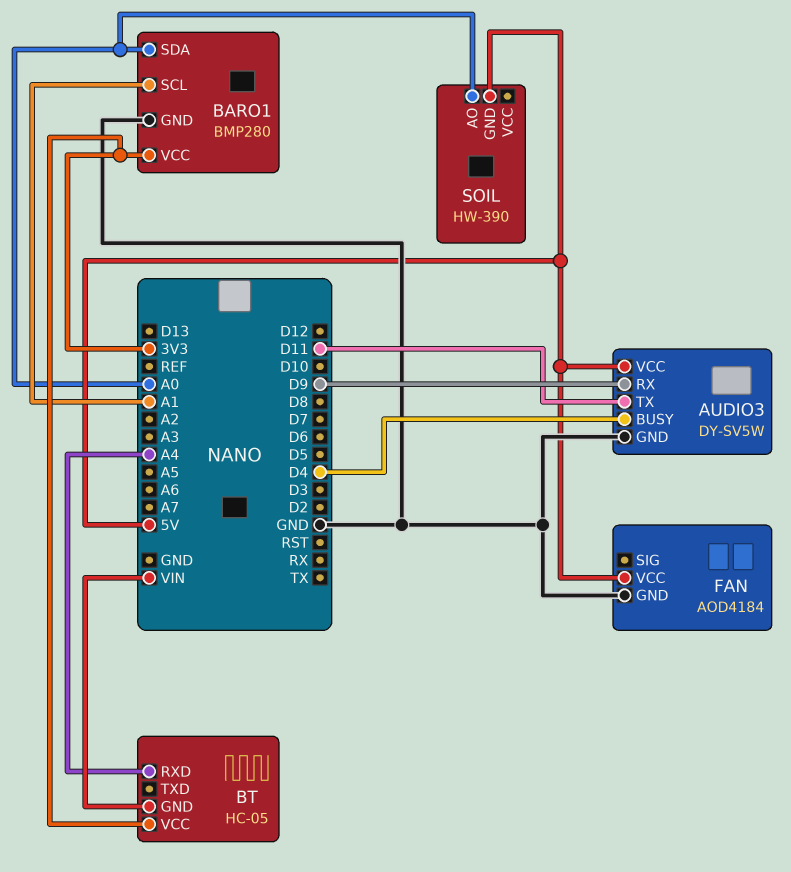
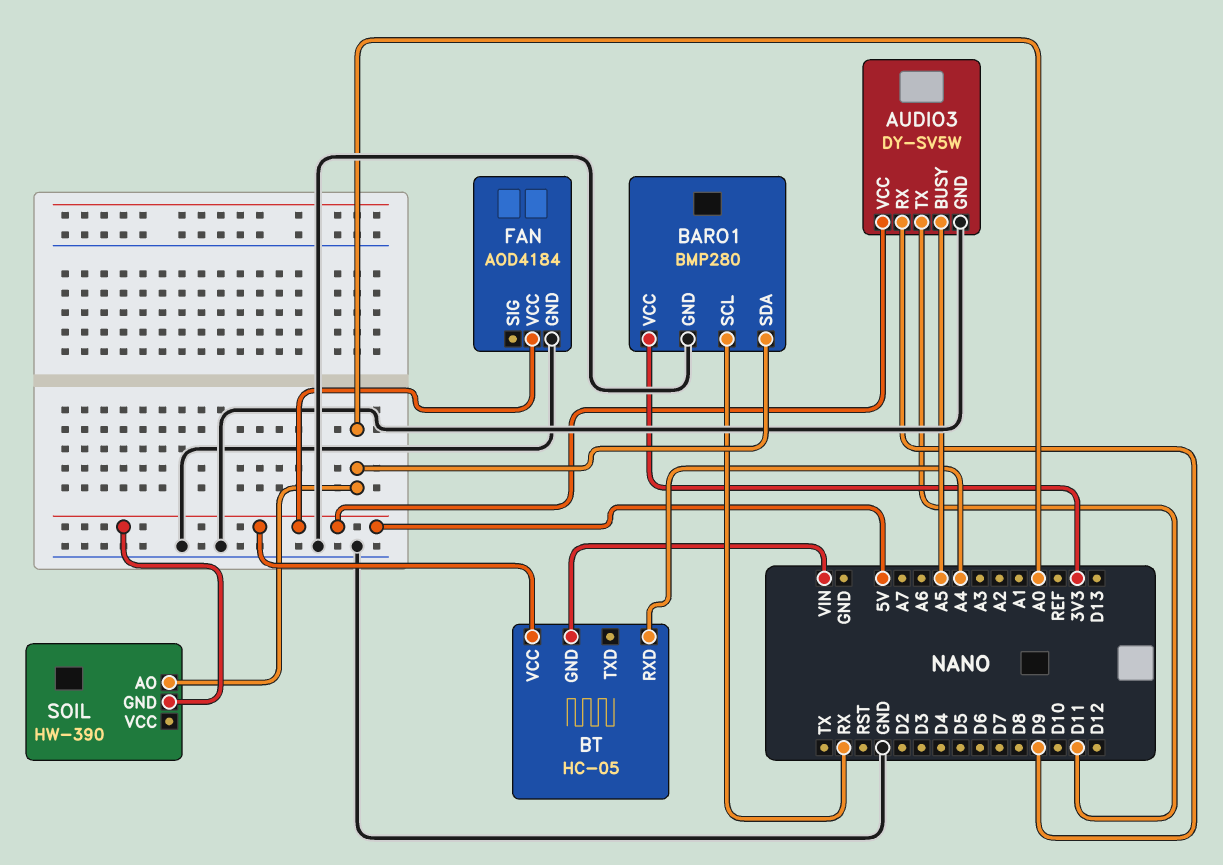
AUDIO3 pin BUSY: D4 -> A5
BARO1 pin SCL: A1 -> RX
BT pin VCC: 3V3 -> 5V

